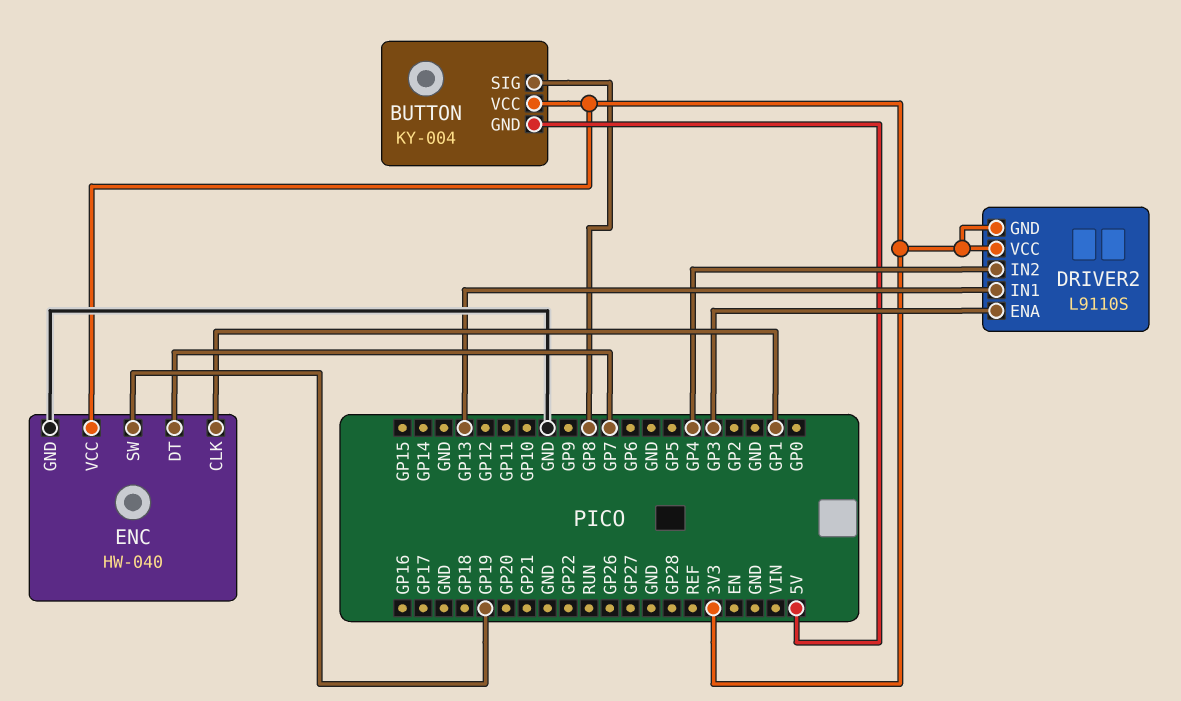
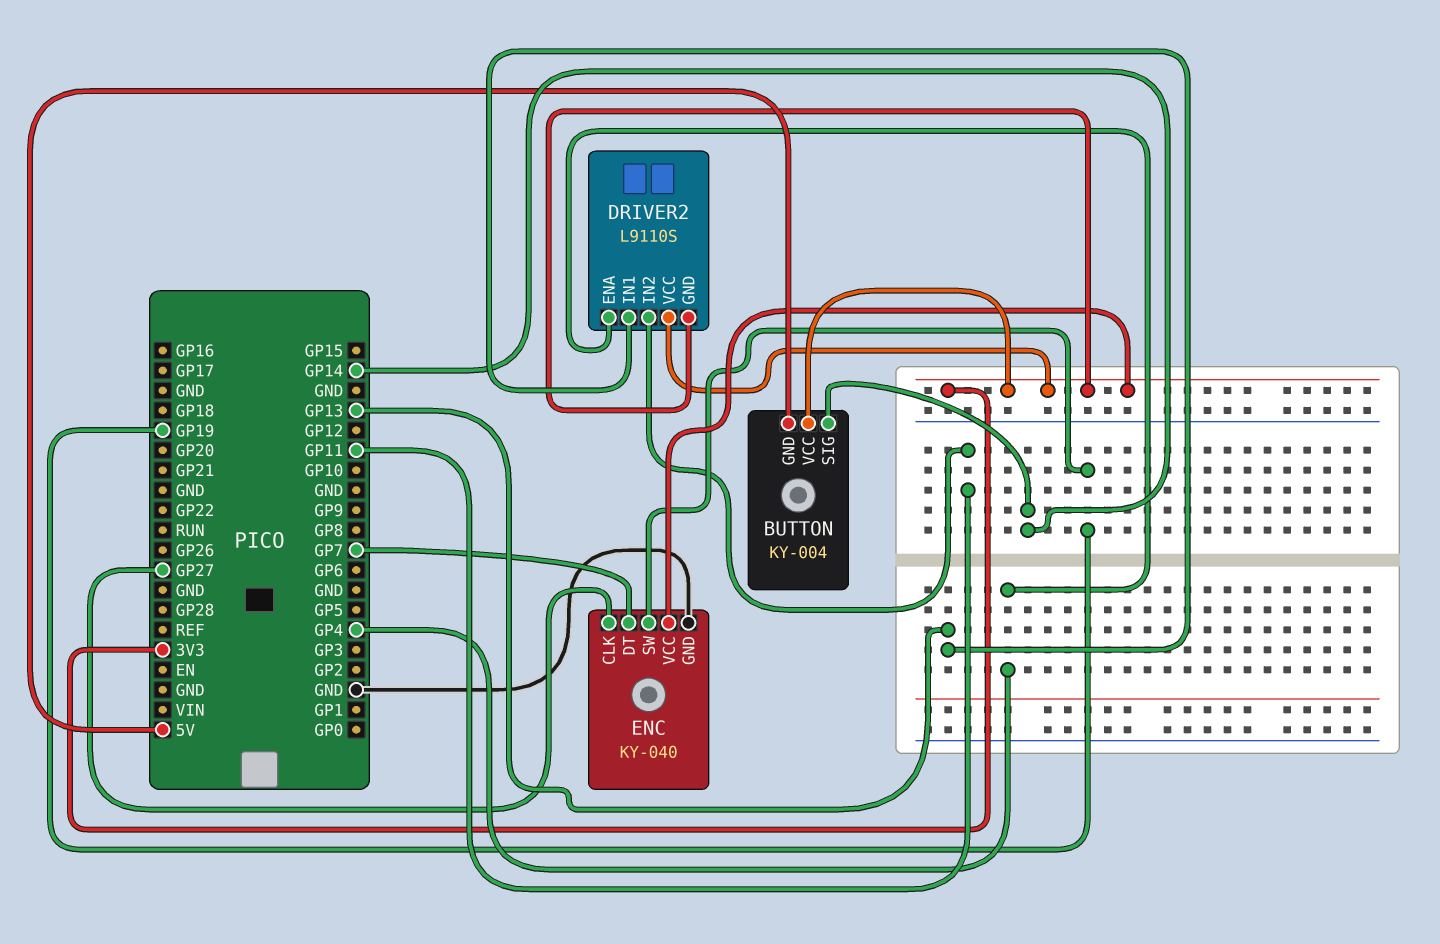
BUTTON pin SIG: GP8 -> GP14
DRIVER2 pin ENA: GP3 -> GP4
DRIVER2 pin IN2: GP4 -> GP11
ENC: HW-040 -> KY-040
ENC pin CLK: GP1 -> GP27

